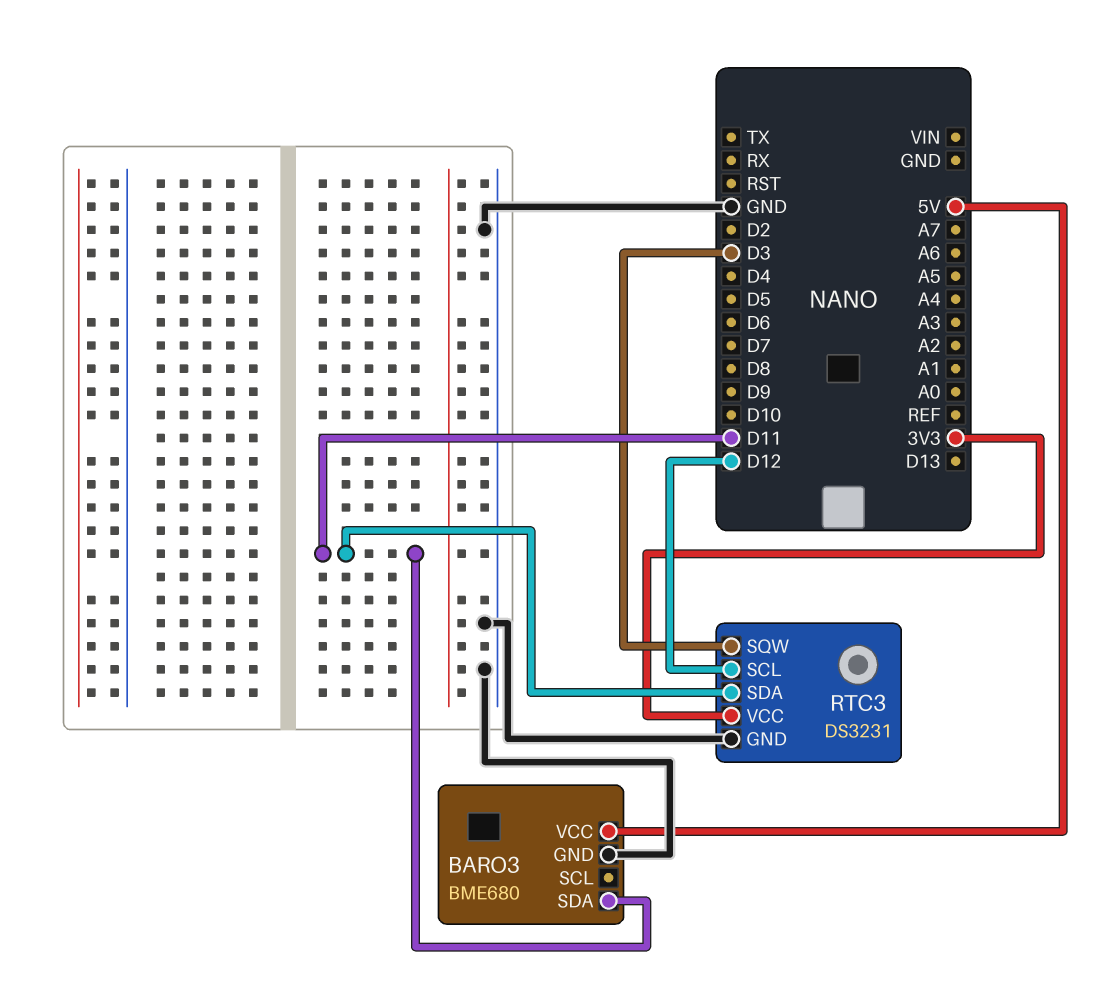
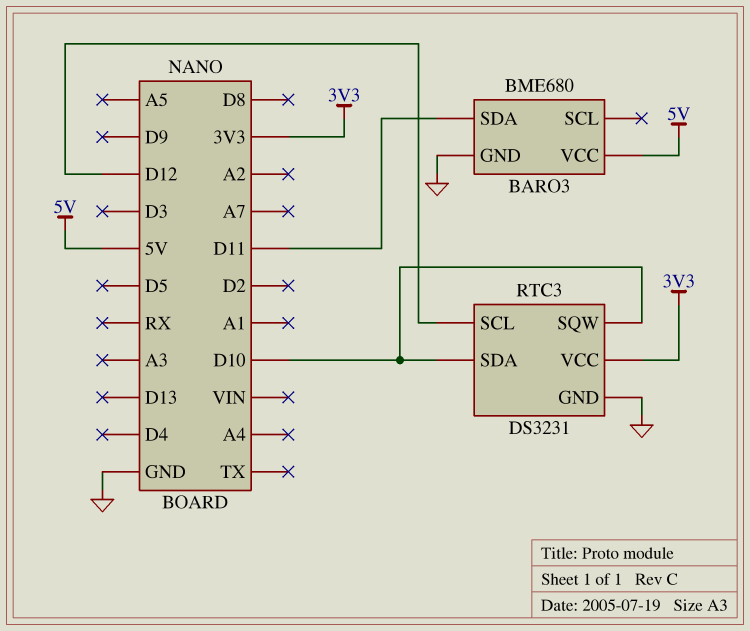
RTC3 pin SDA: D11 -> D10
RTC3 pin SQW: D3 -> D10

